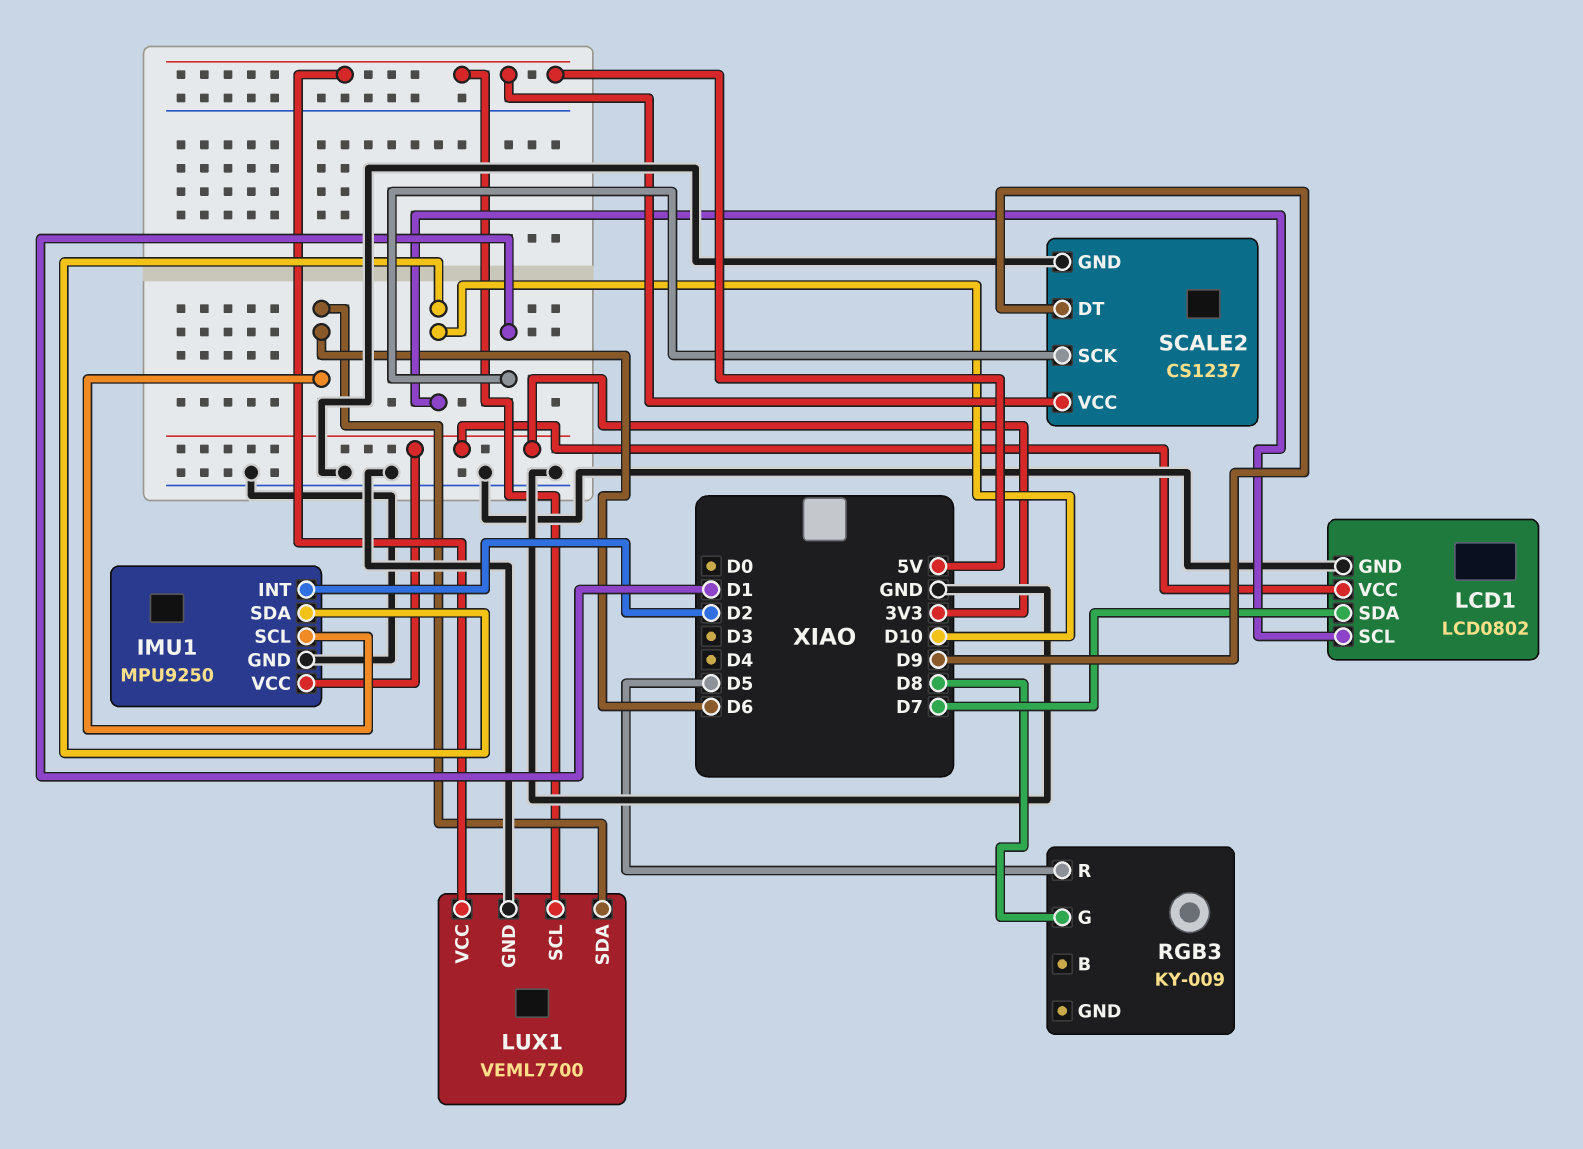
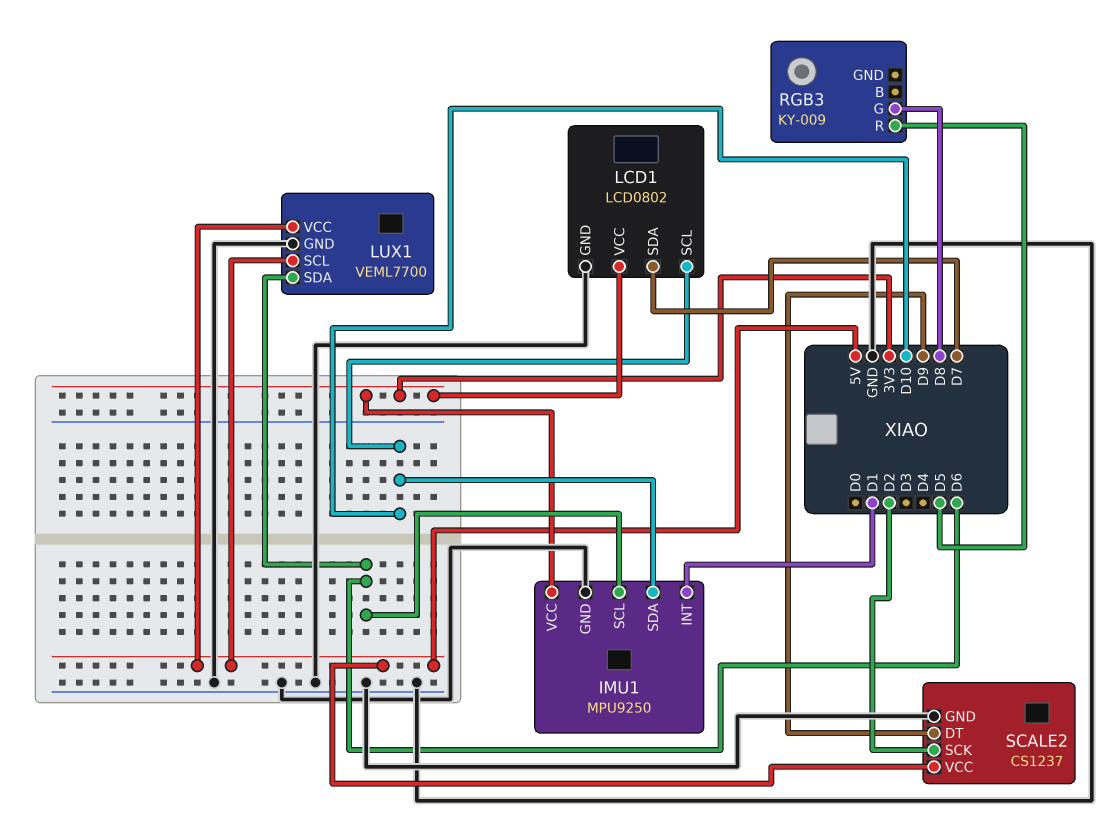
IMU1 pin INT: D2 -> D1
SCALE2 pin SCK: D1 -> D2

